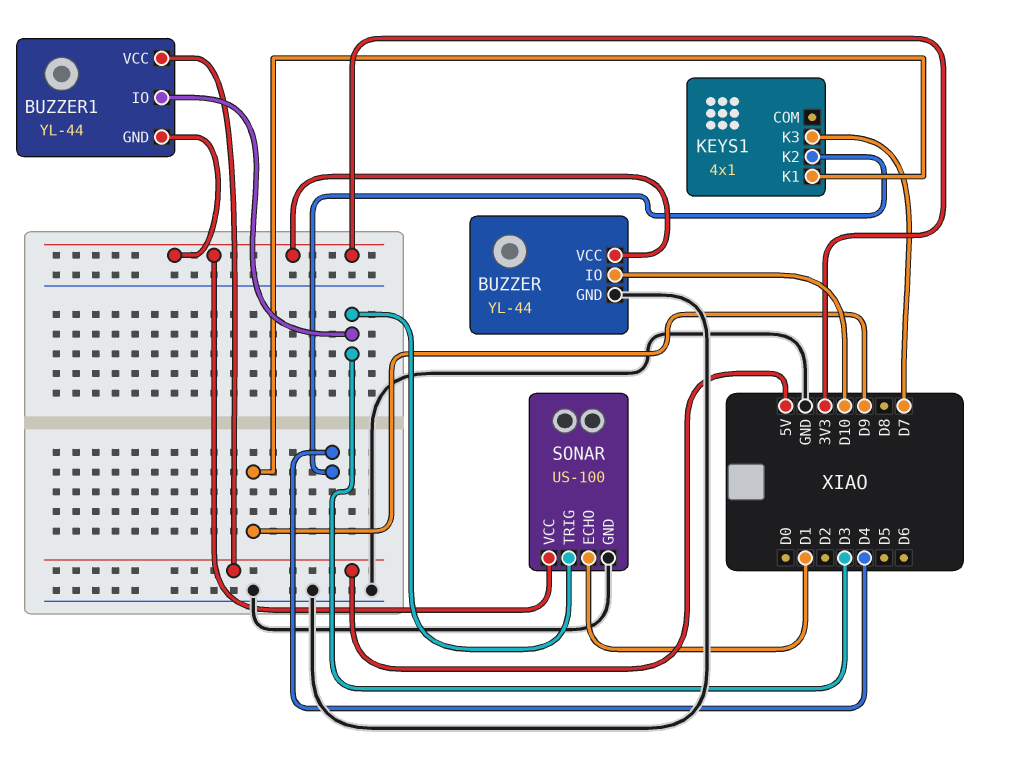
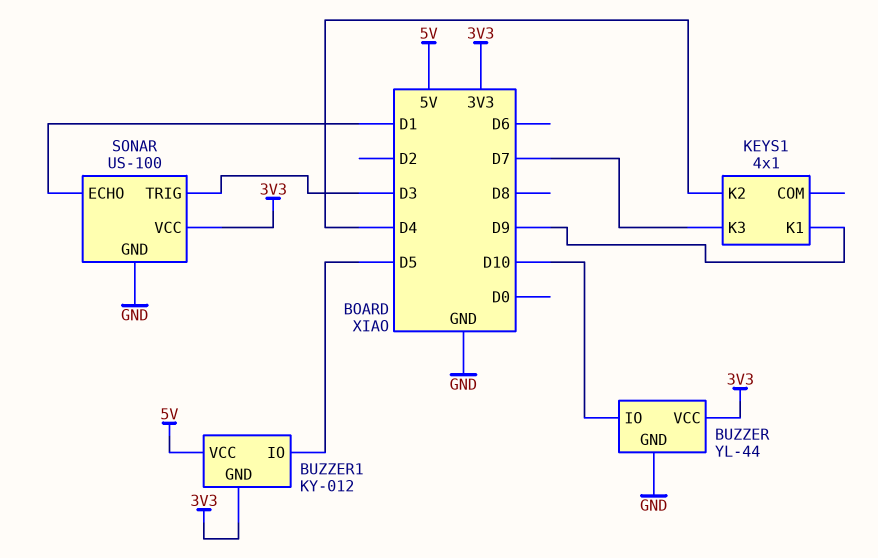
BUZZER1: YL-44 -> KY-012
BUZZER1 pin IO: D3 -> D5

